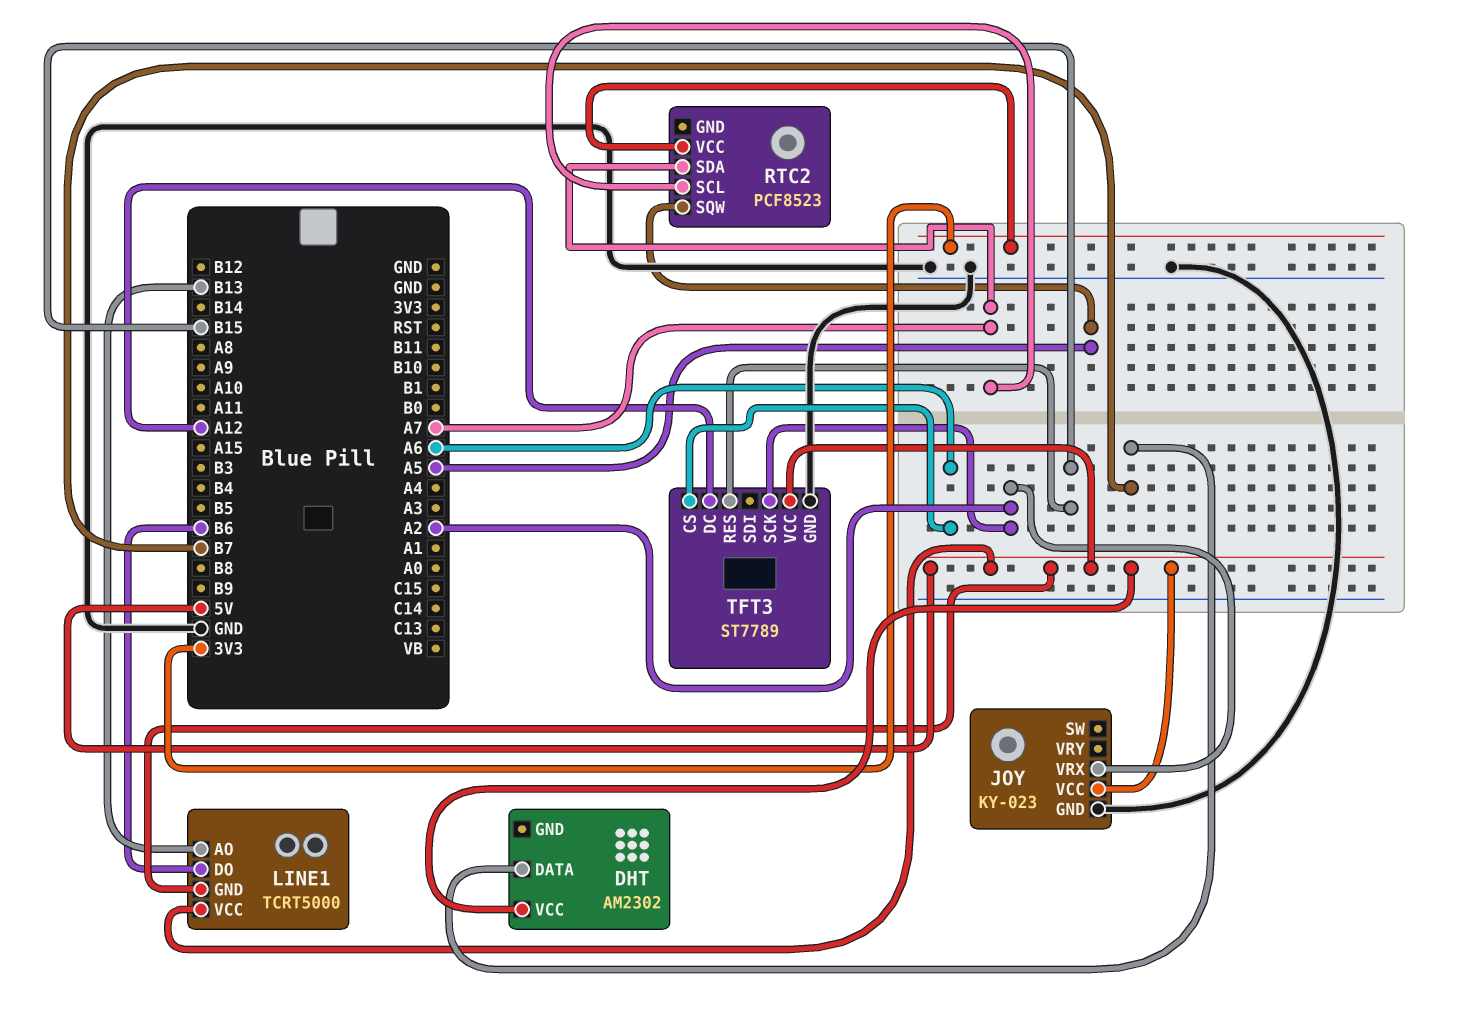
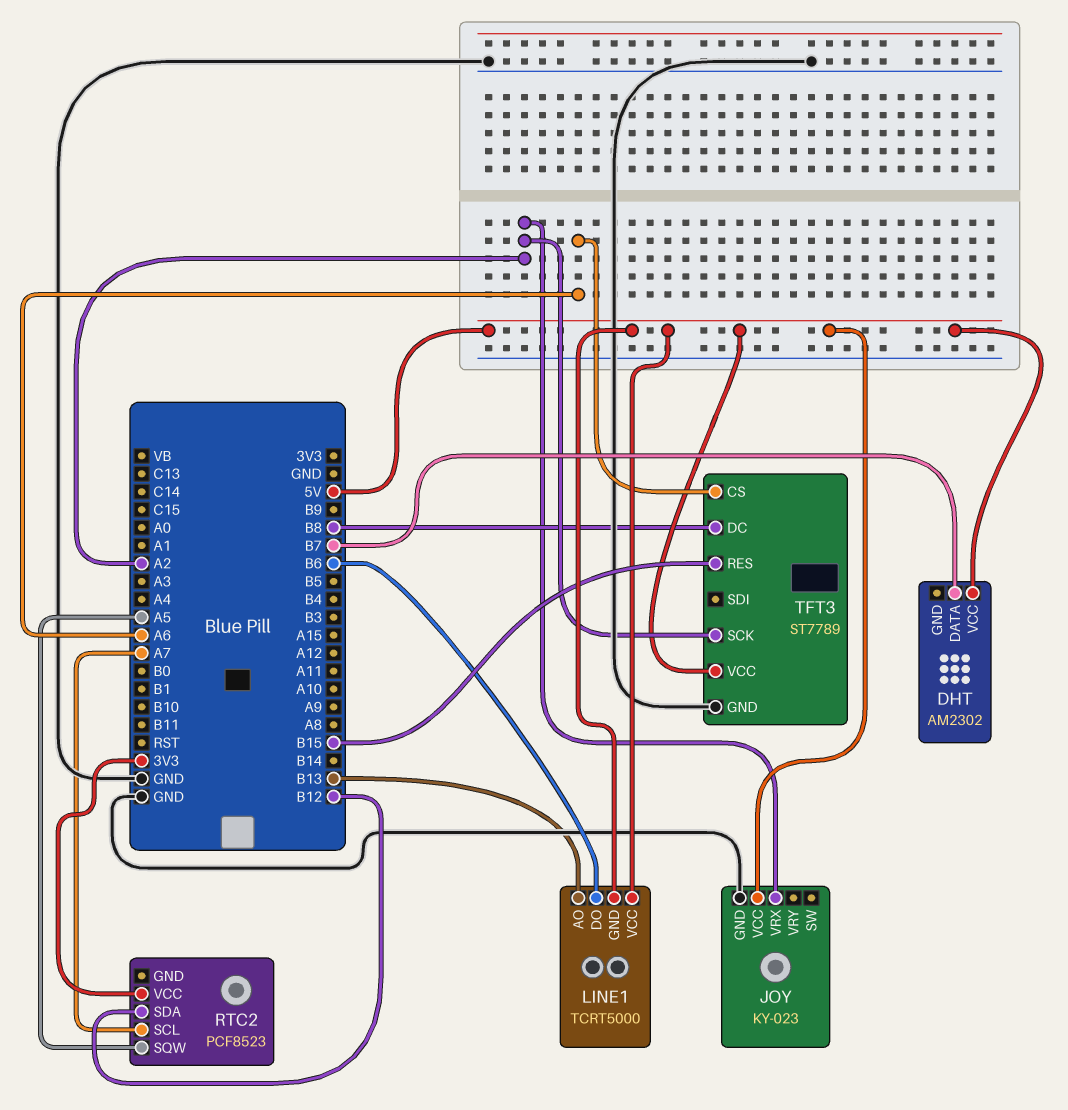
RTC2 pin SDA: A7 -> B12
TFT3 pin DC: A12 -> B8

